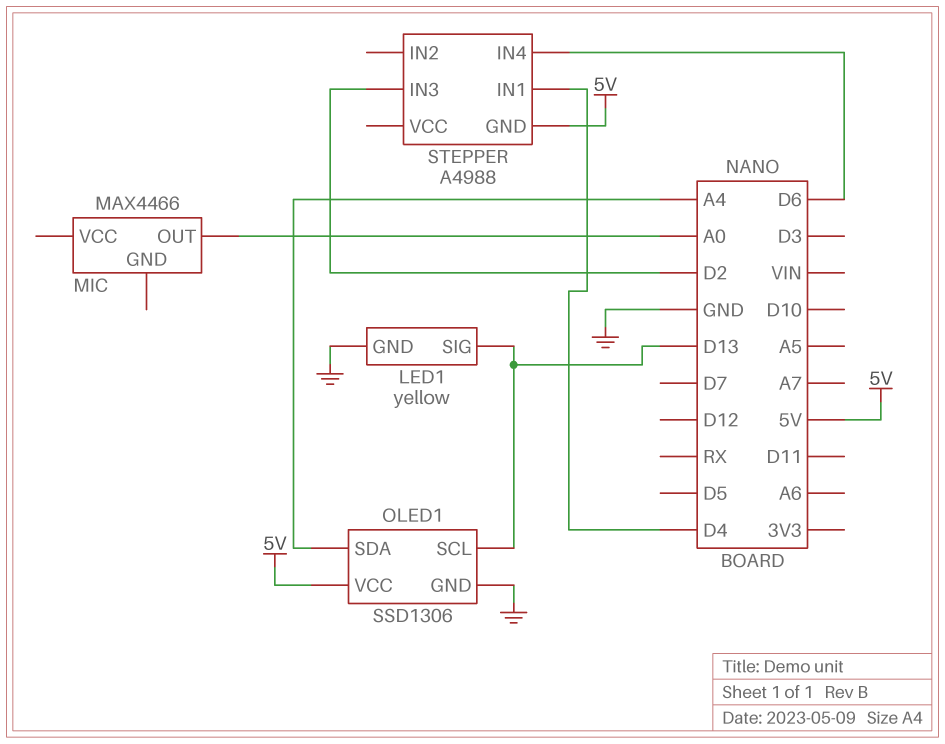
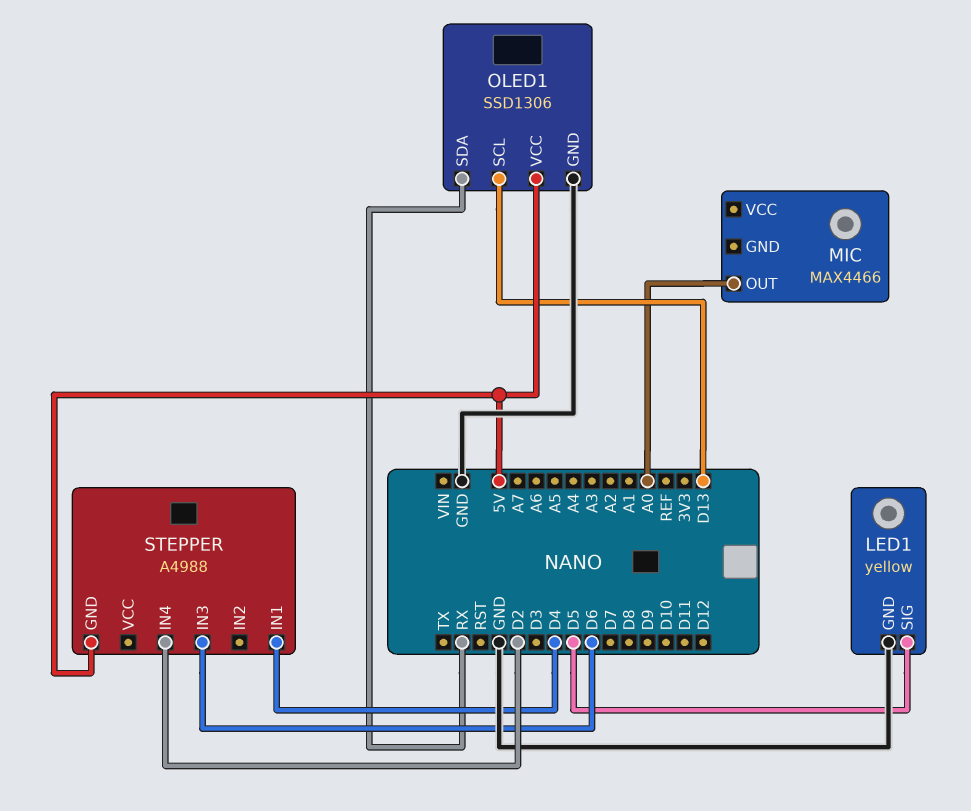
LED1 pin SIG: D13 -> D5
OLED1 pin SDA: A4 -> RX
STEPPER pin IN3: D2 -> D6
STEPPER pin IN4: D6 -> D2

